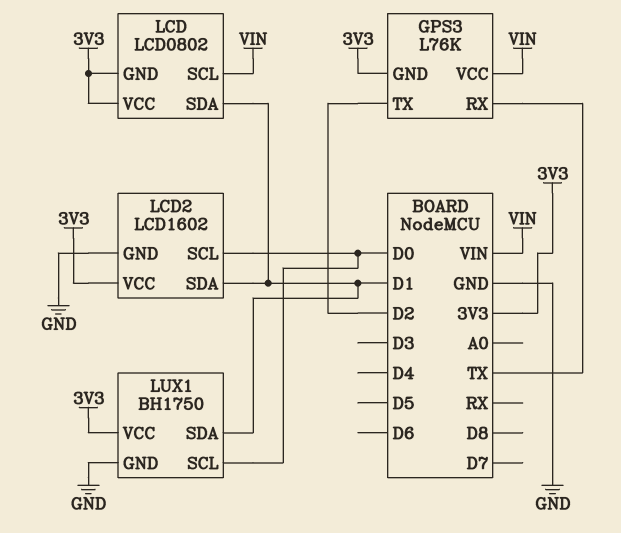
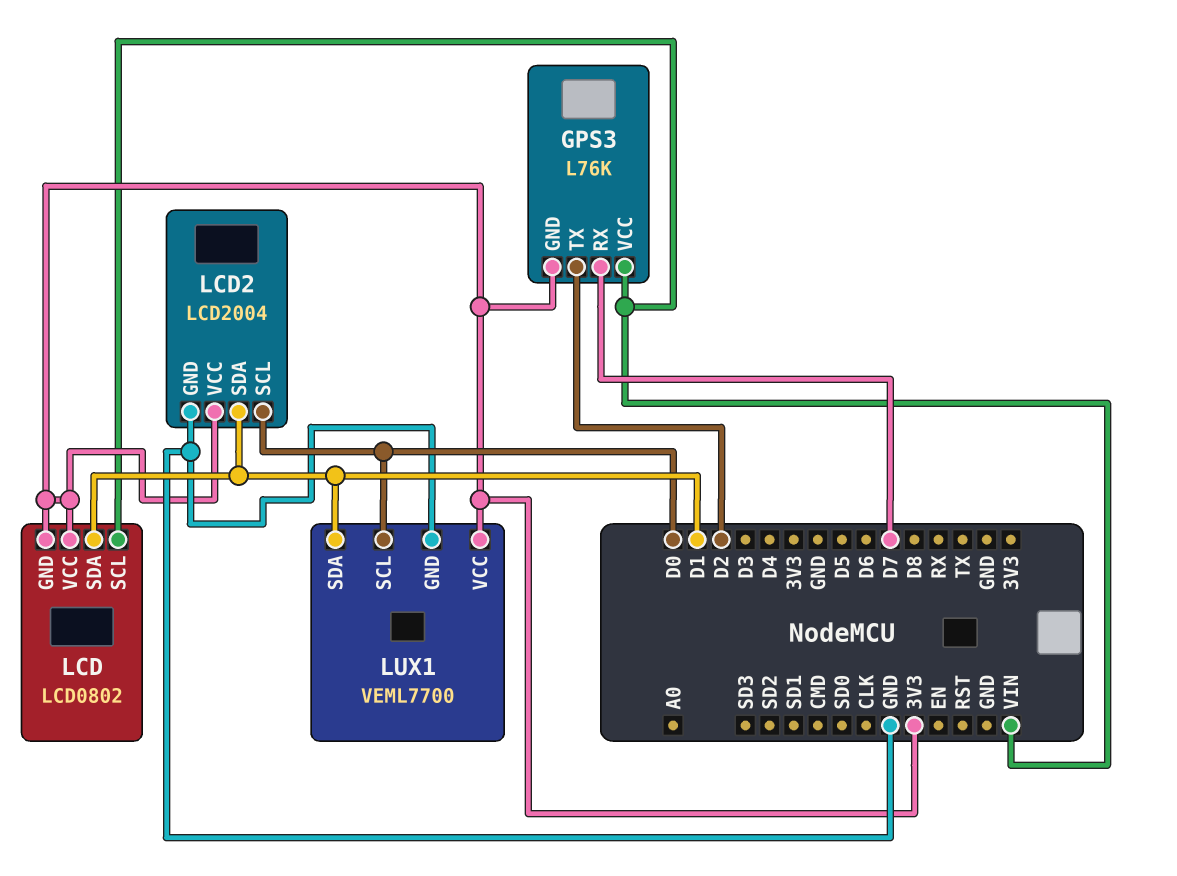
GPS3 pin RX: TX -> D7
LCD2: LCD1602 -> LCD2004
LUX1: BH1750 -> VEML7700

